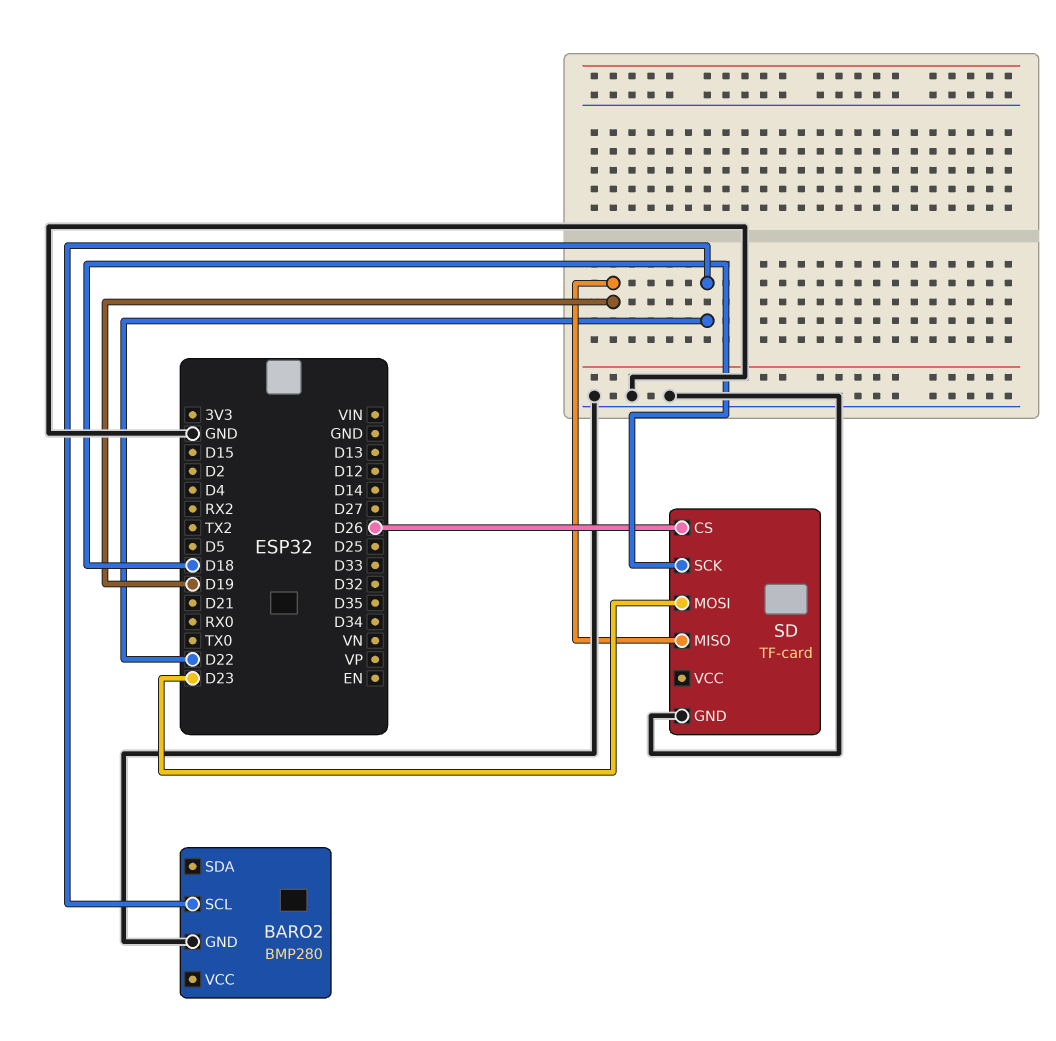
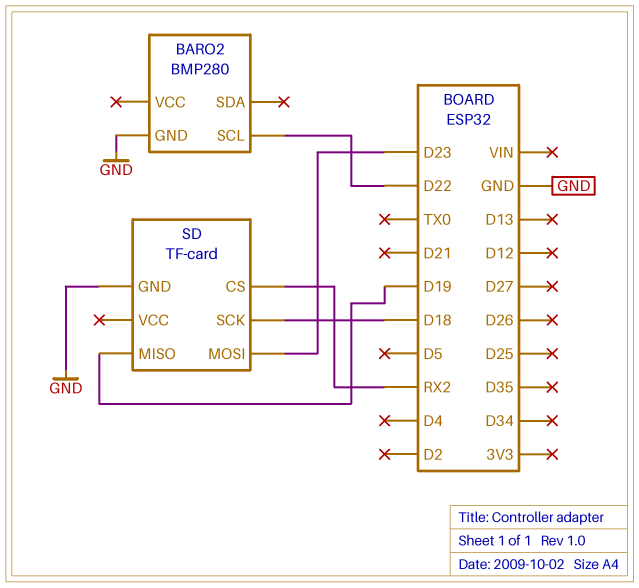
SD pin CS: D26 -> RX2

